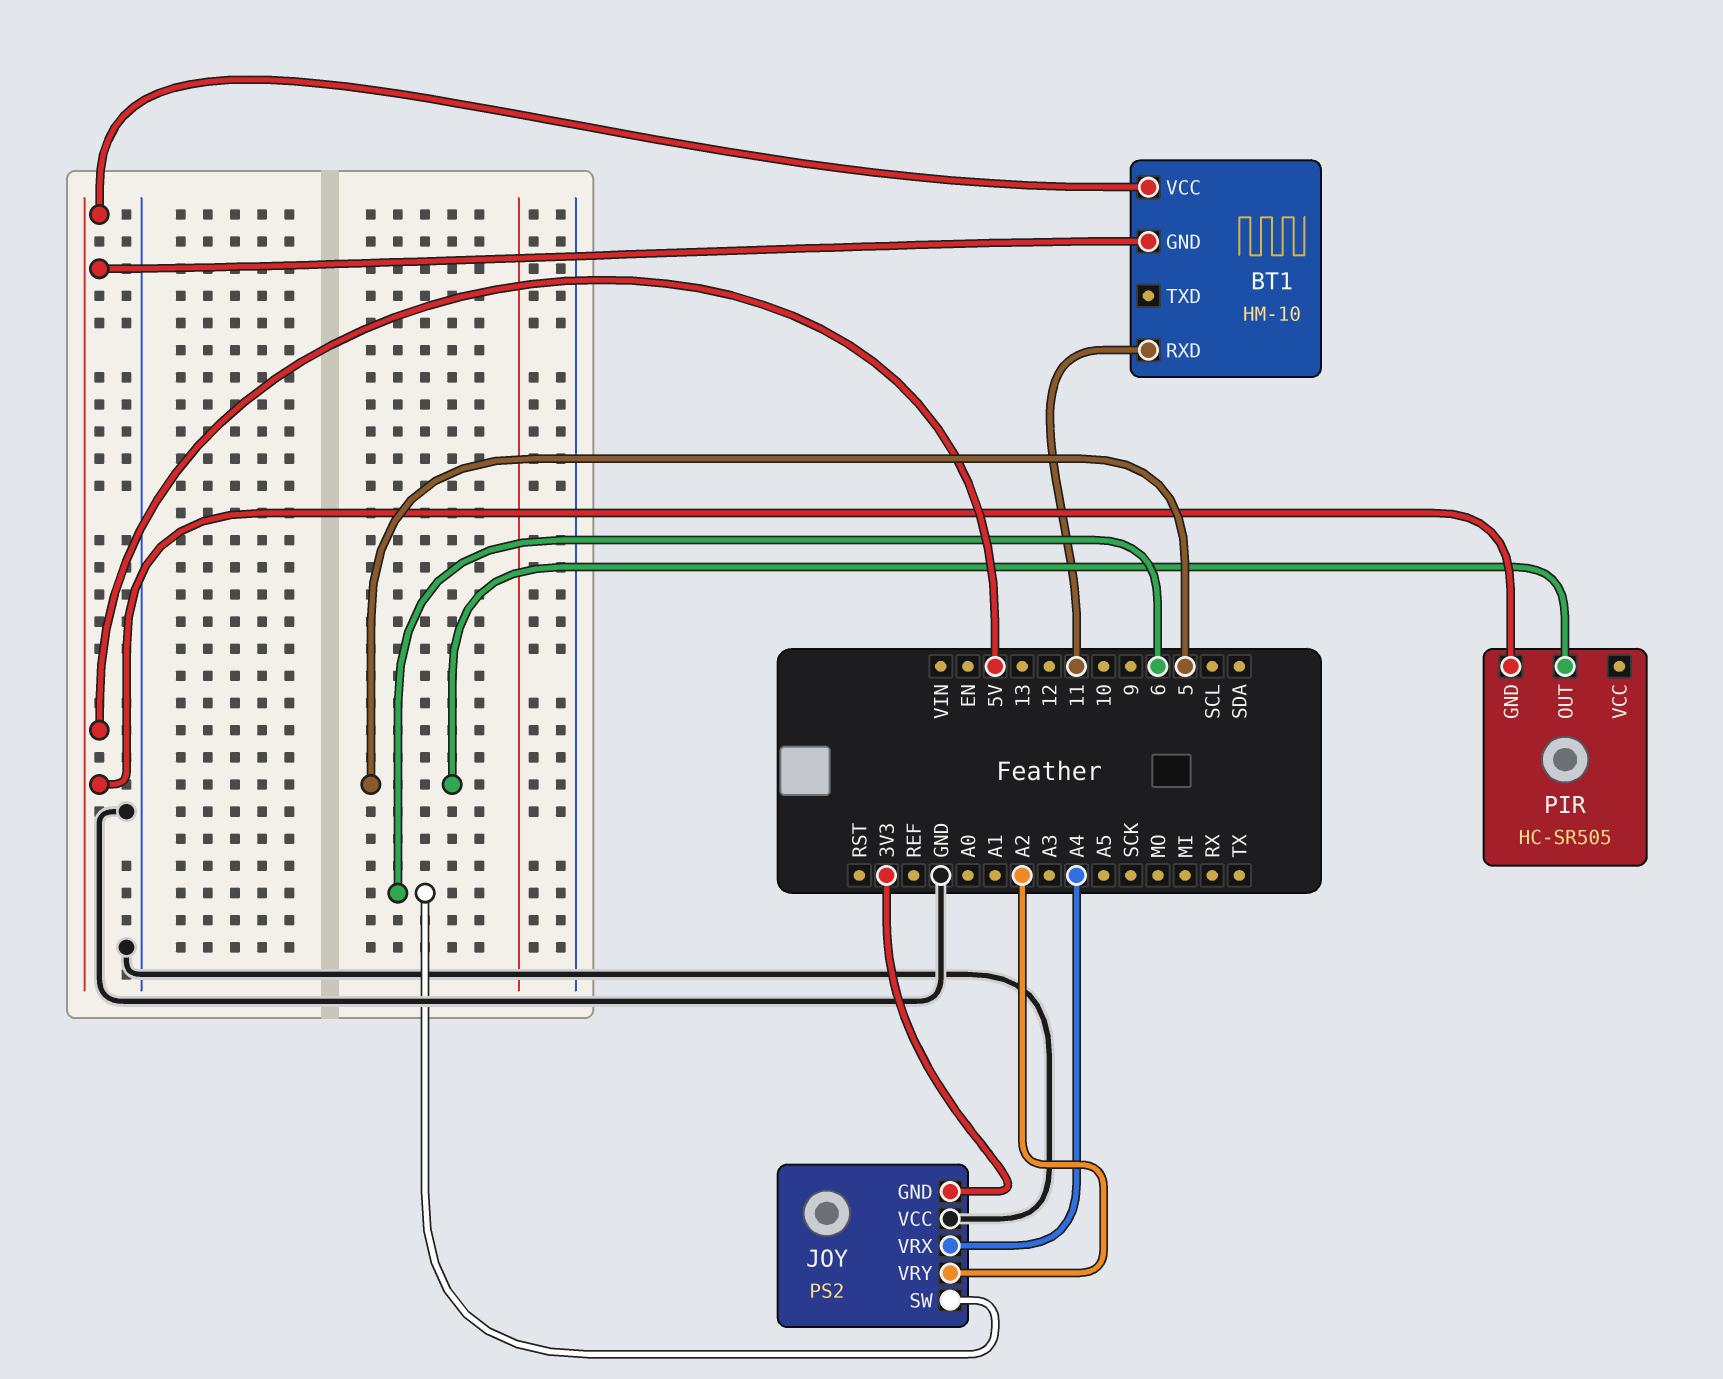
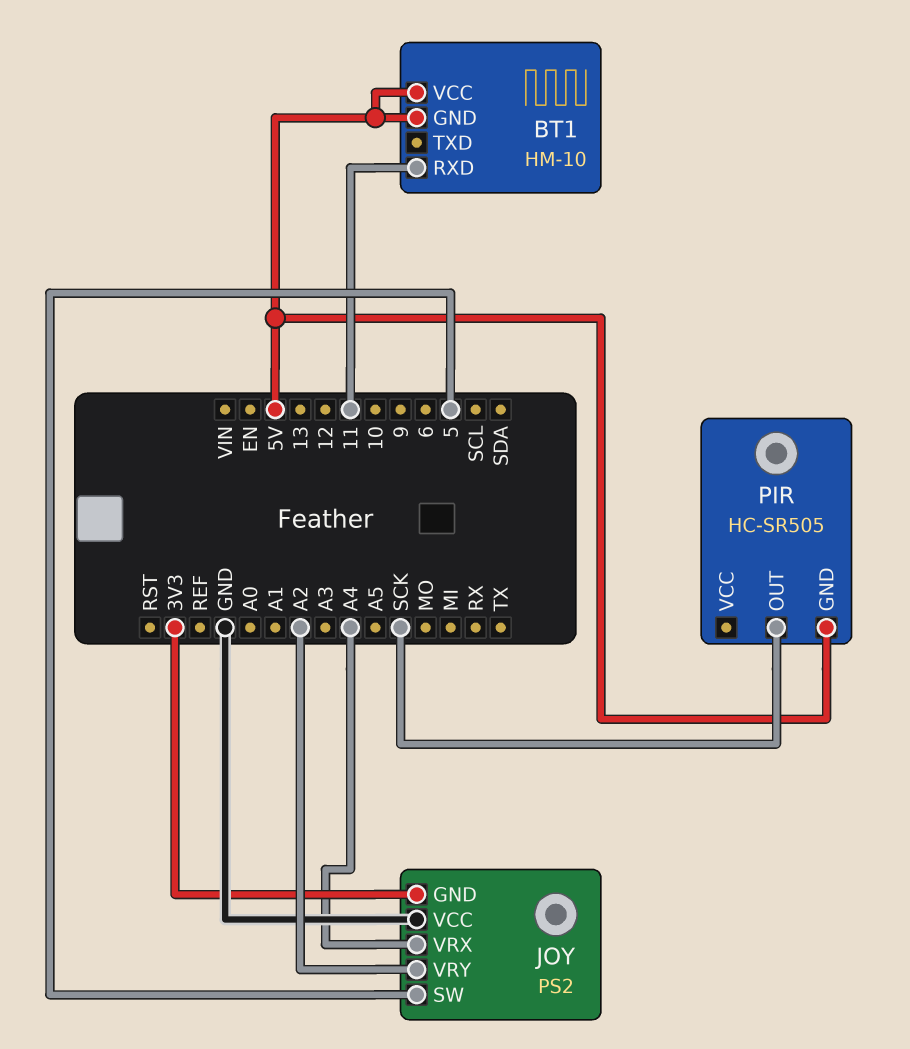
JOY pin SW: 6 -> 5
PIR pin OUT: 5 -> SCK

